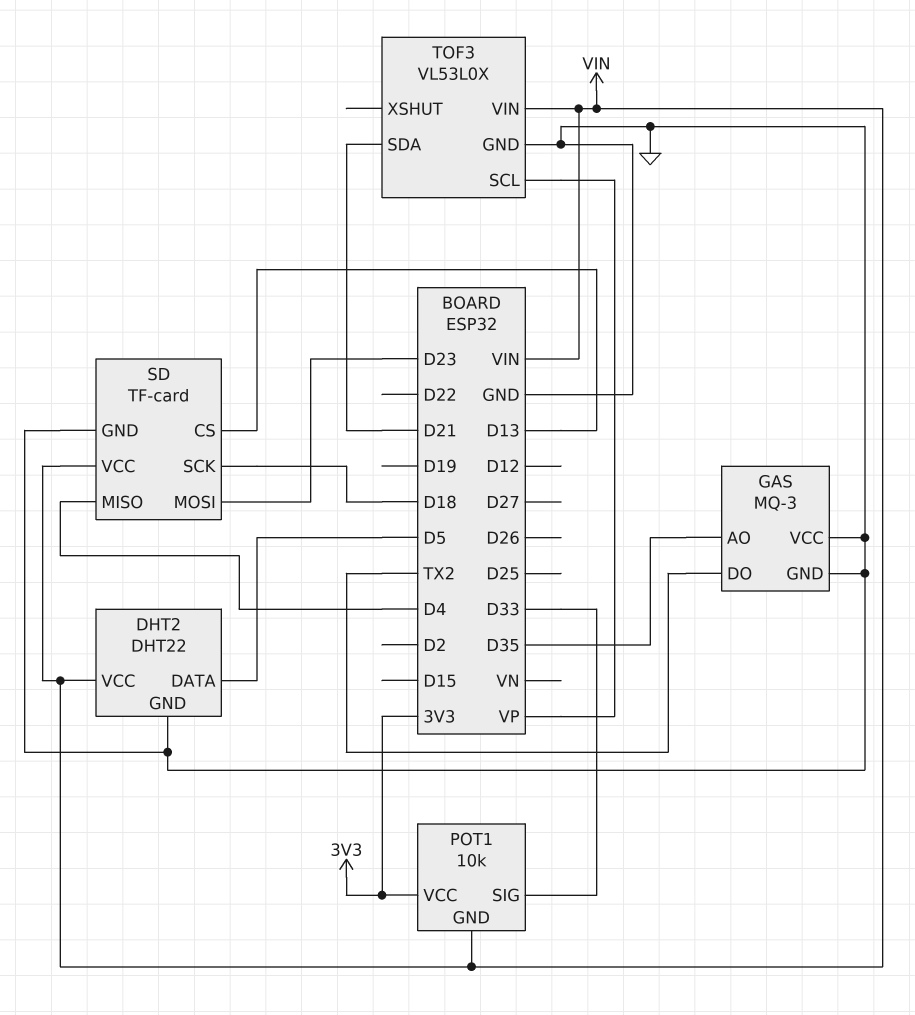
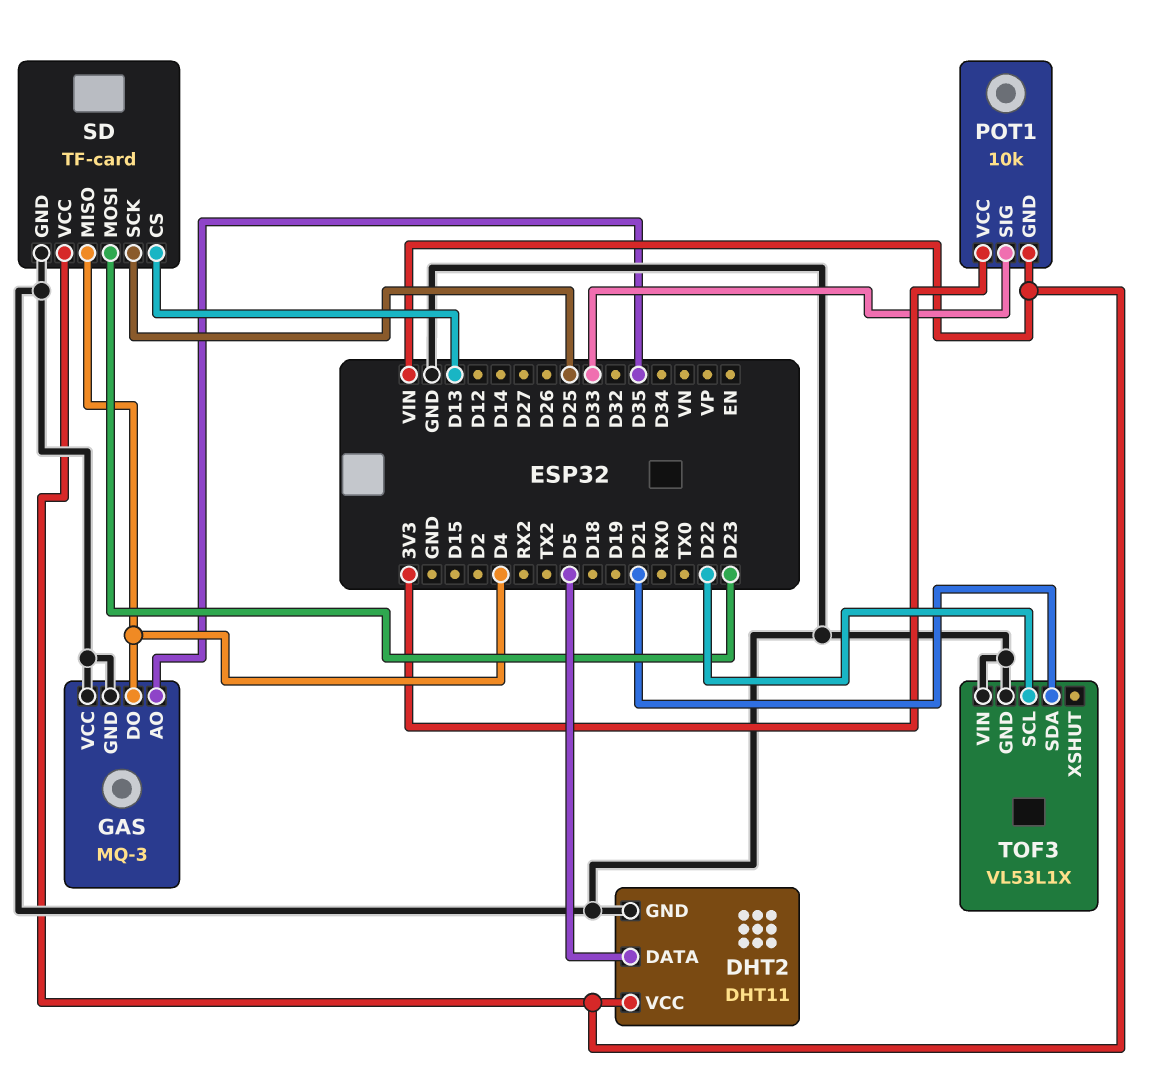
DHT2: DHT22 -> DHT11
GAS pin DO: TX2 -> D4
SD pin SCK: D18 -> D25
TOF3: VL53L0X -> VL53L1X
TOF3 pin SCL: VP -> D22
TOF3 pin VIN: VIN -> GND

